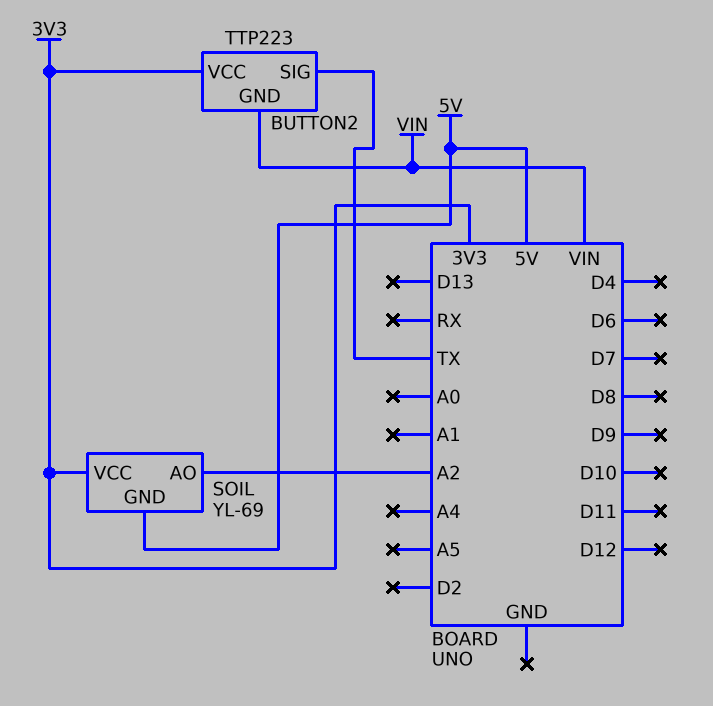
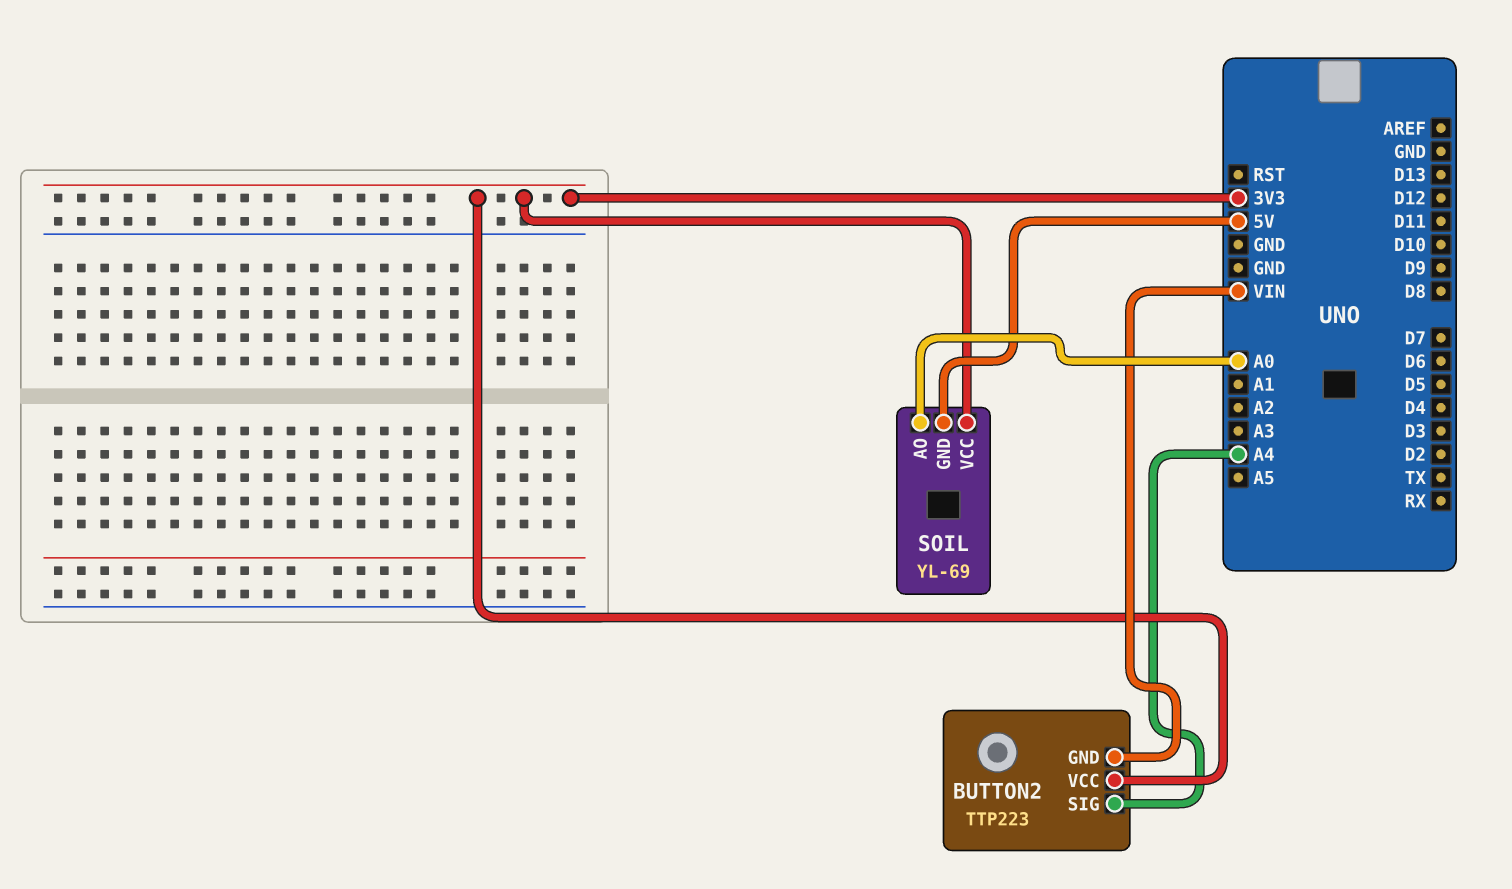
BUTTON2 pin SIG: TX -> A4
SOIL pin AO: A2 -> A0

